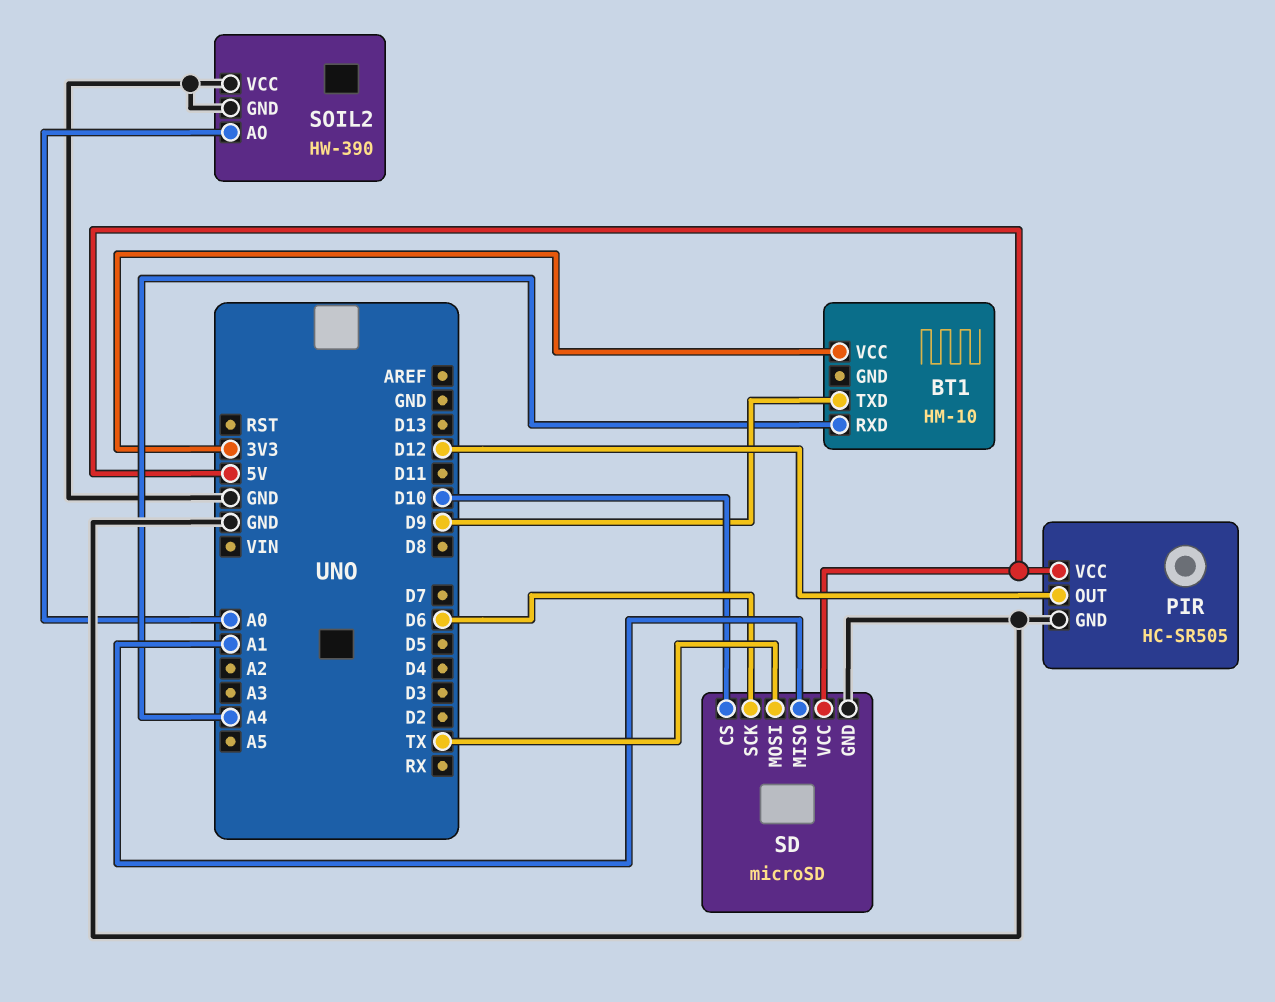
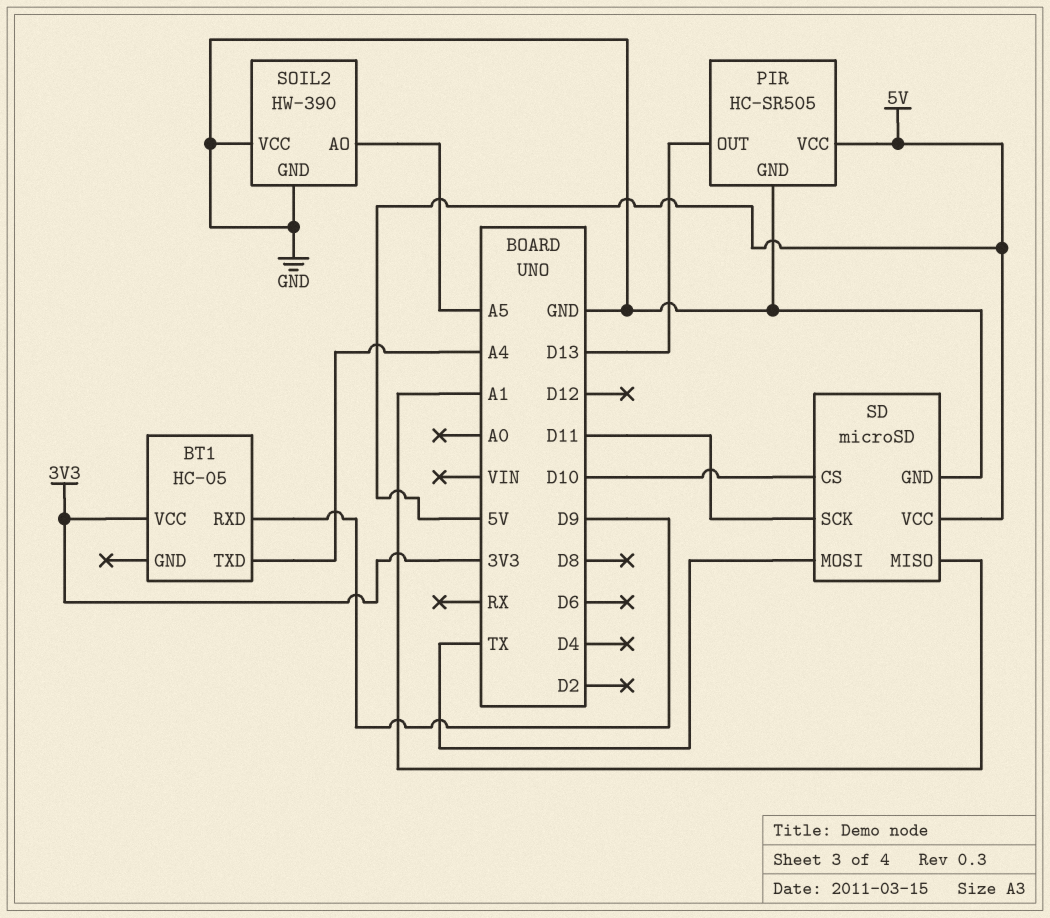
BT1: HM-10 -> HC-05
BT1 pin RXD: A4 -> D9
BT1 pin TXD: D9 -> A4
PIR pin OUT: D12 -> D13
SD pin SCK: D6 -> D11
SOIL2 pin AO: A0 -> A5

